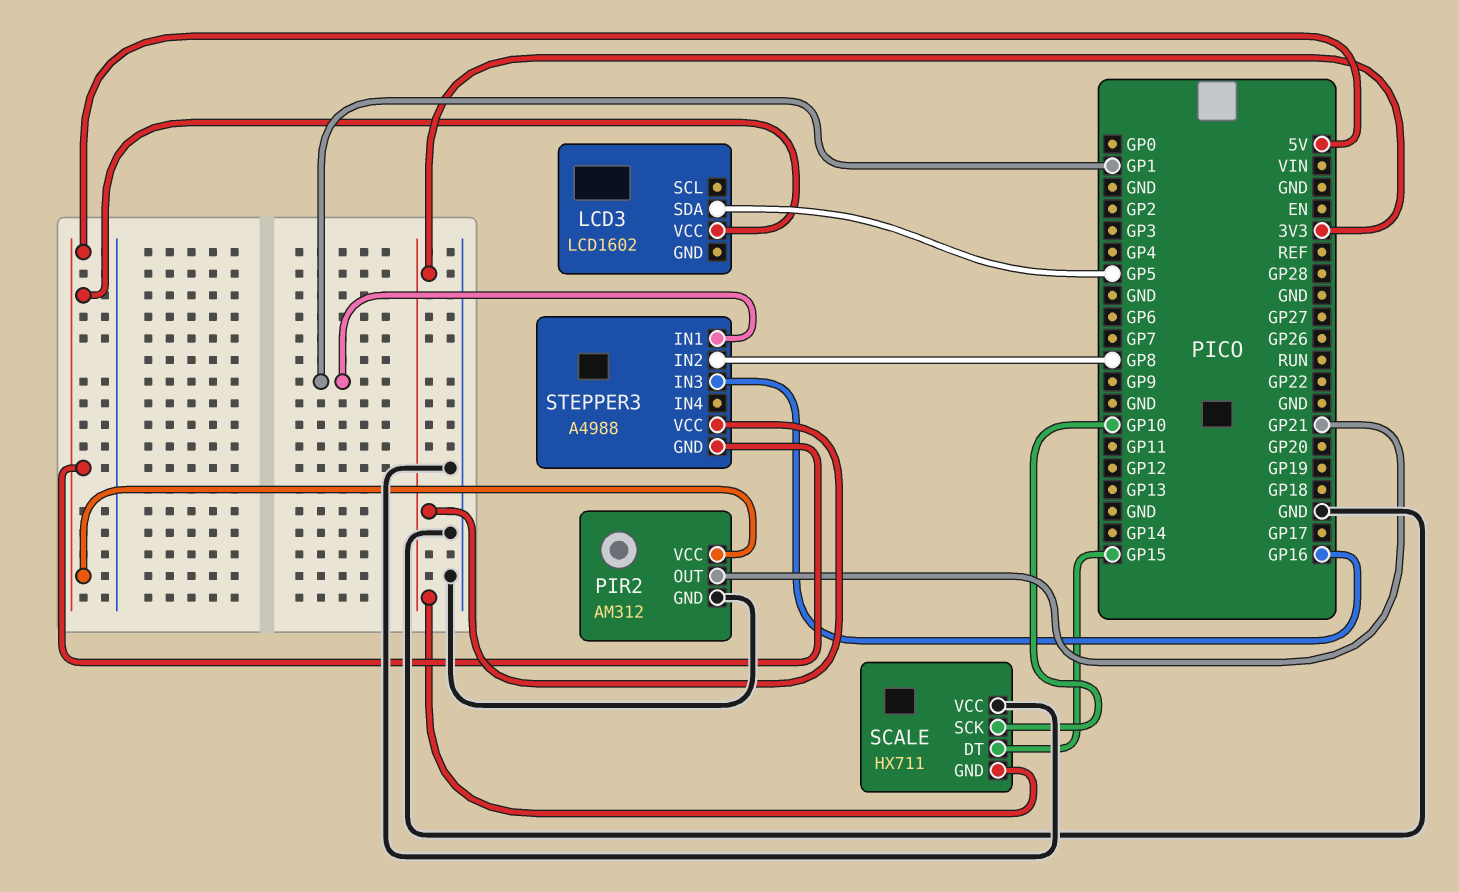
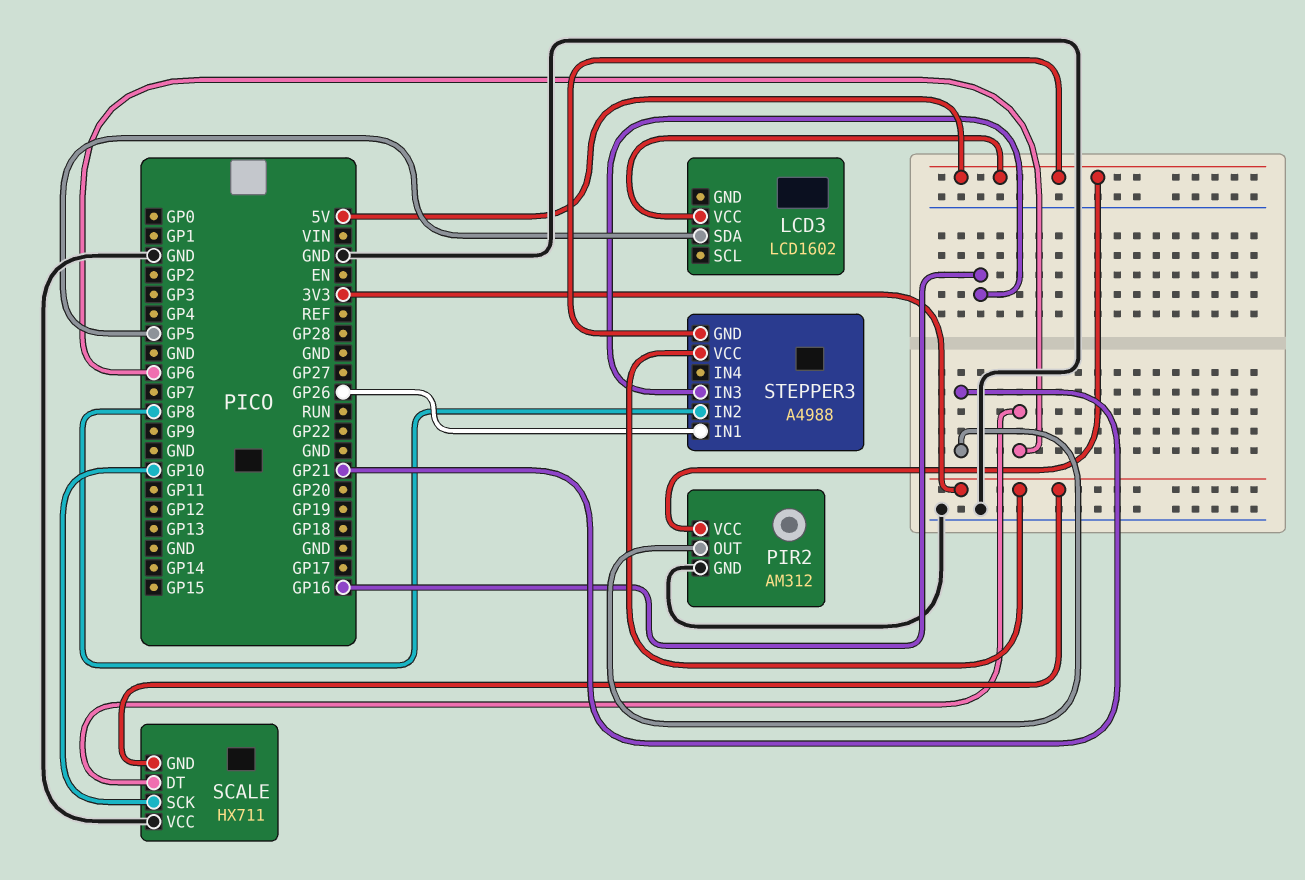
SCALE pin DT: GP15 -> GP6
STEPPER3 pin IN1: GP1 -> GP26

